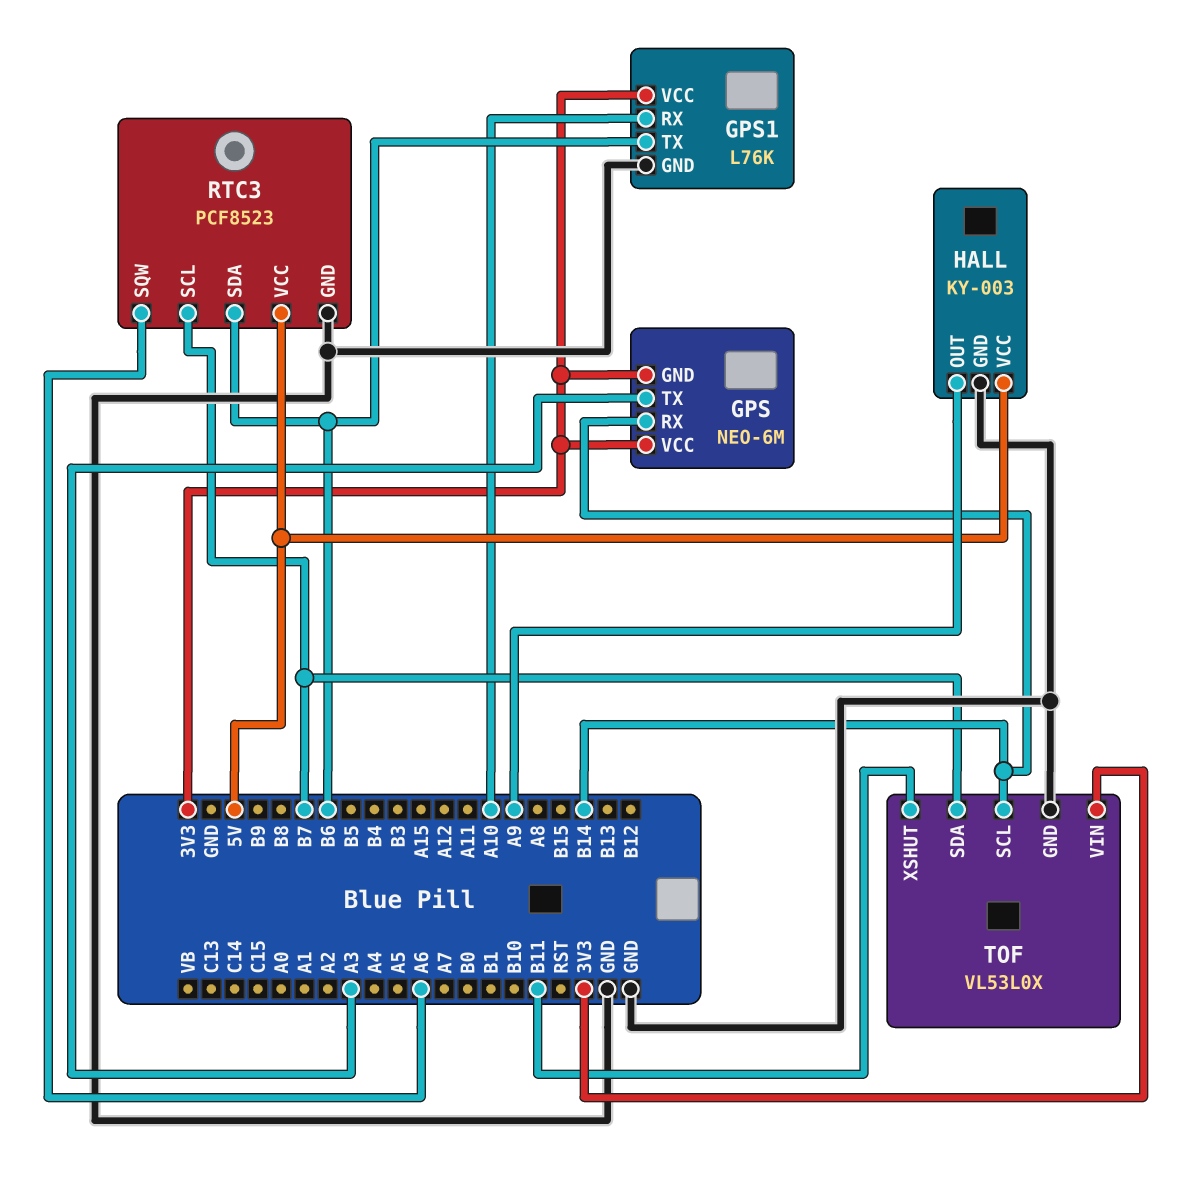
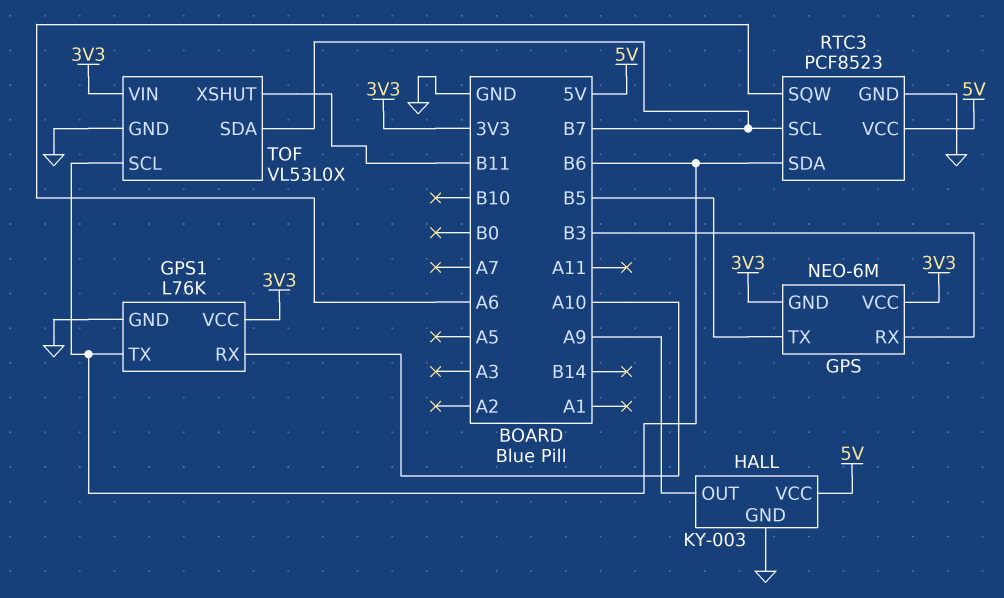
GPS pin RX: B14 -> B3
GPS pin TX: A3 -> B5
TOF pin SCL: B14 -> B6

